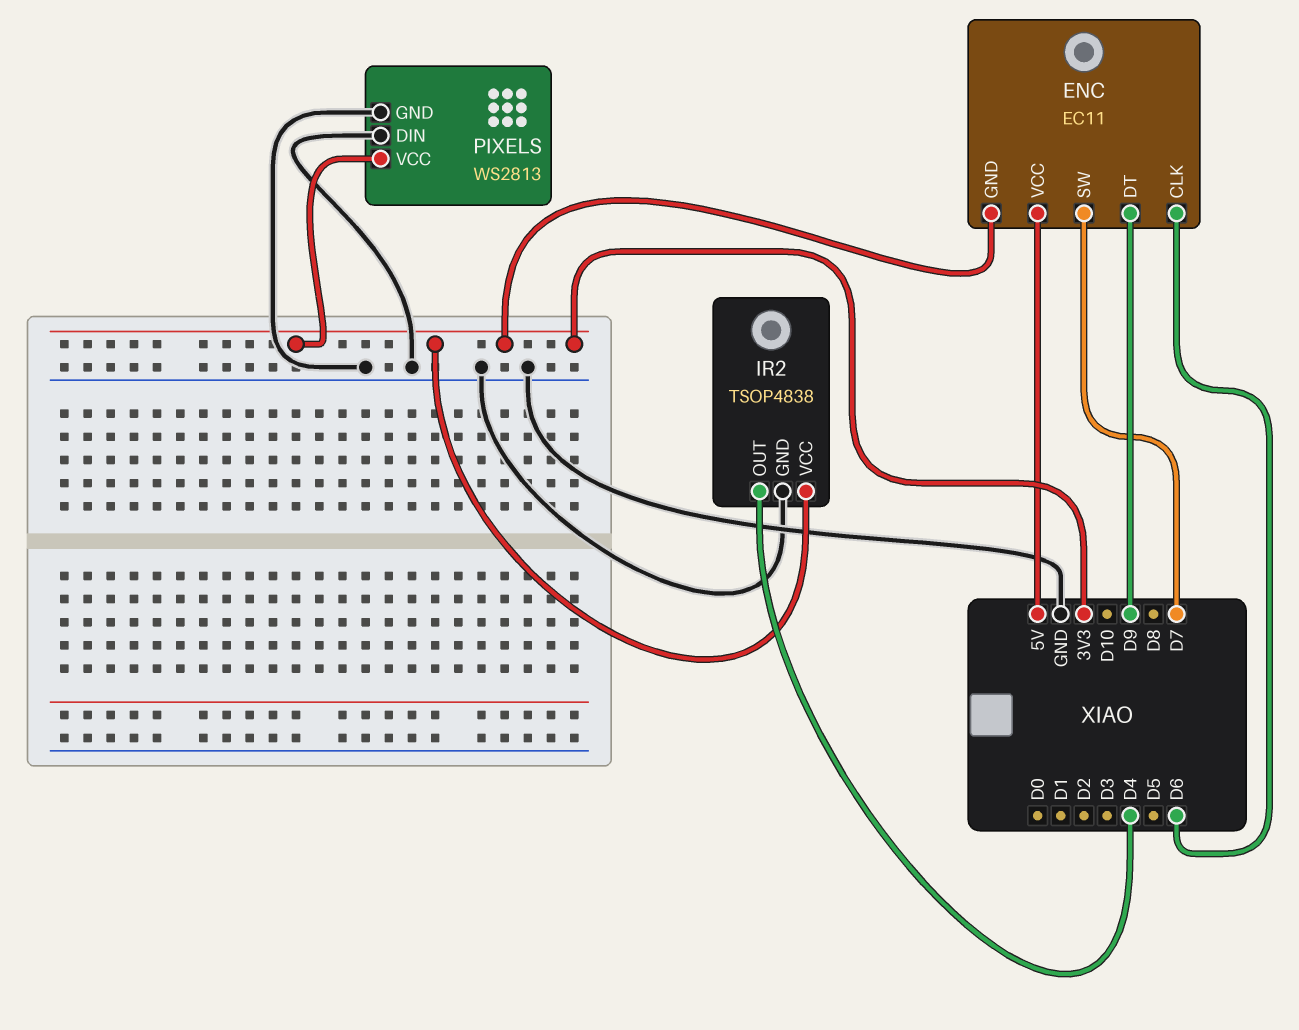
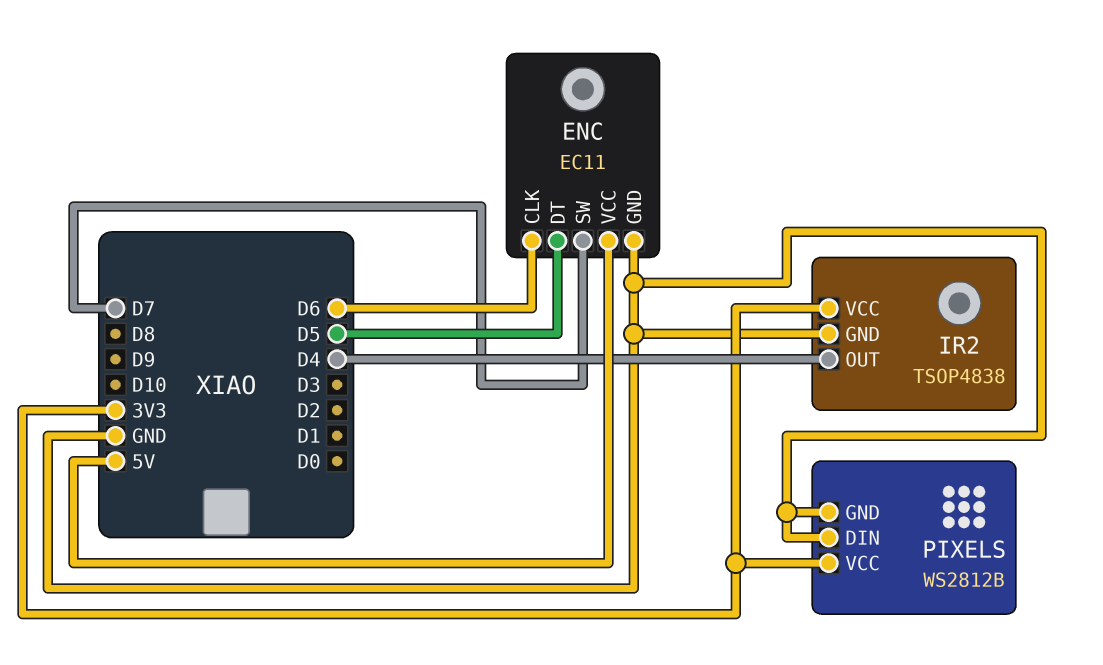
ENC pin DT: D9 -> D5
ENC pin GND: 3V3 -> GND
PIXELS: WS2813 -> WS2812B

